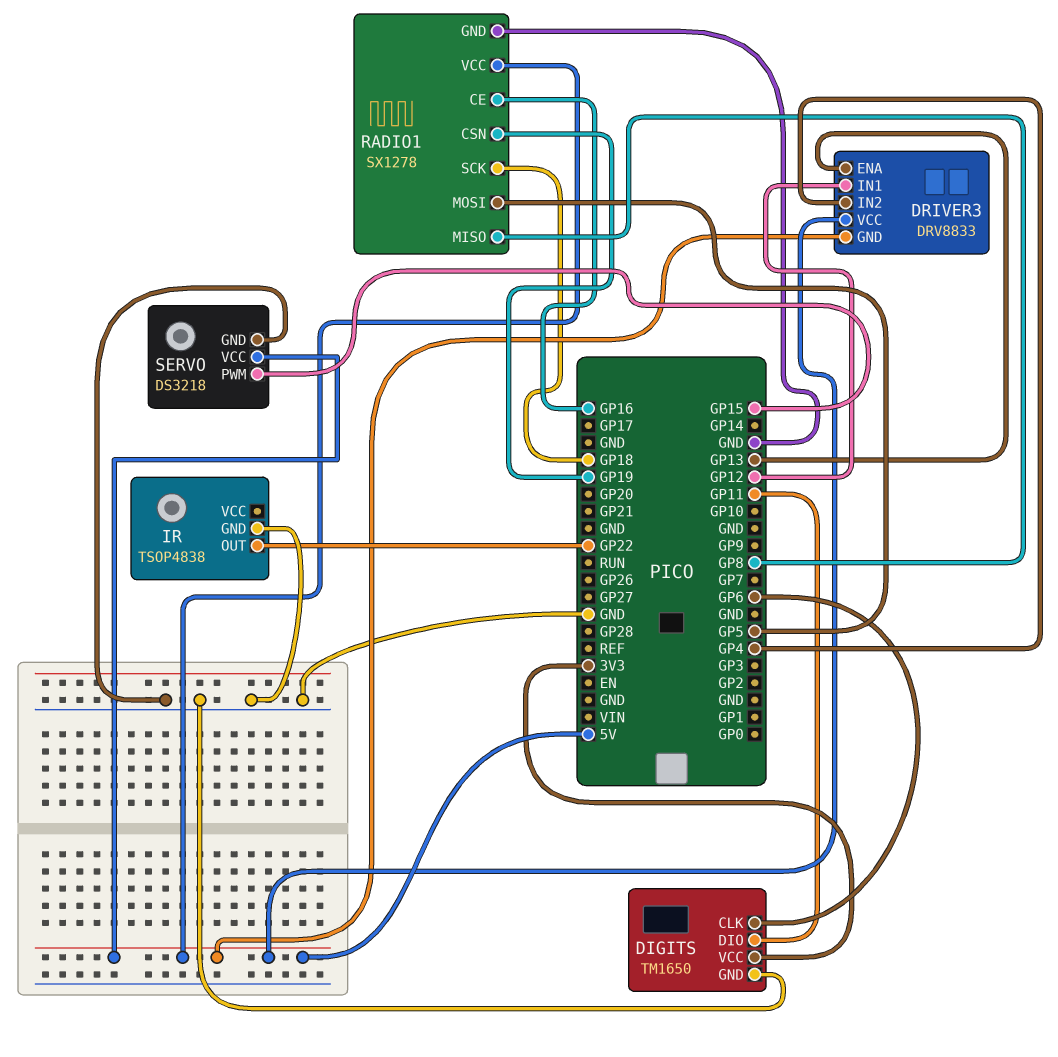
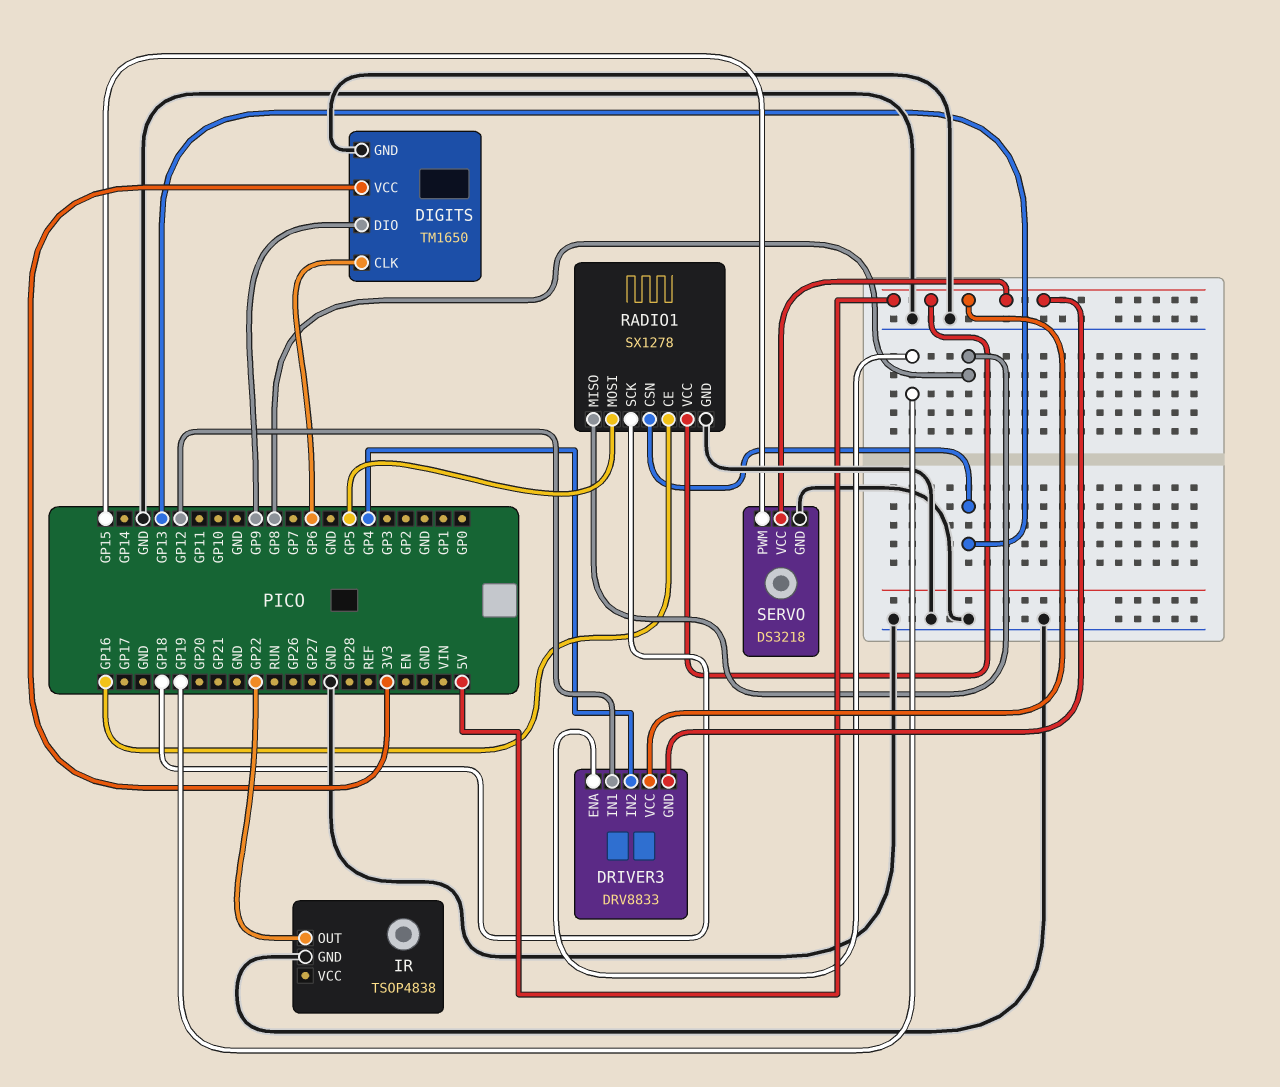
DIGITS pin DIO: GP11 -> GP9
DRIVER3 pin ENA: GP13 -> GP19
RADIO1 pin CSN: GP19 -> GP13

